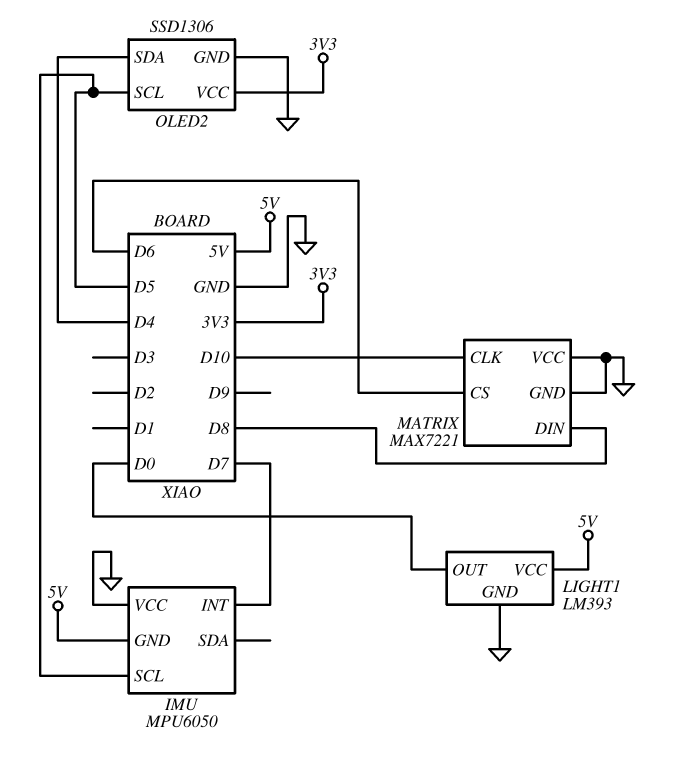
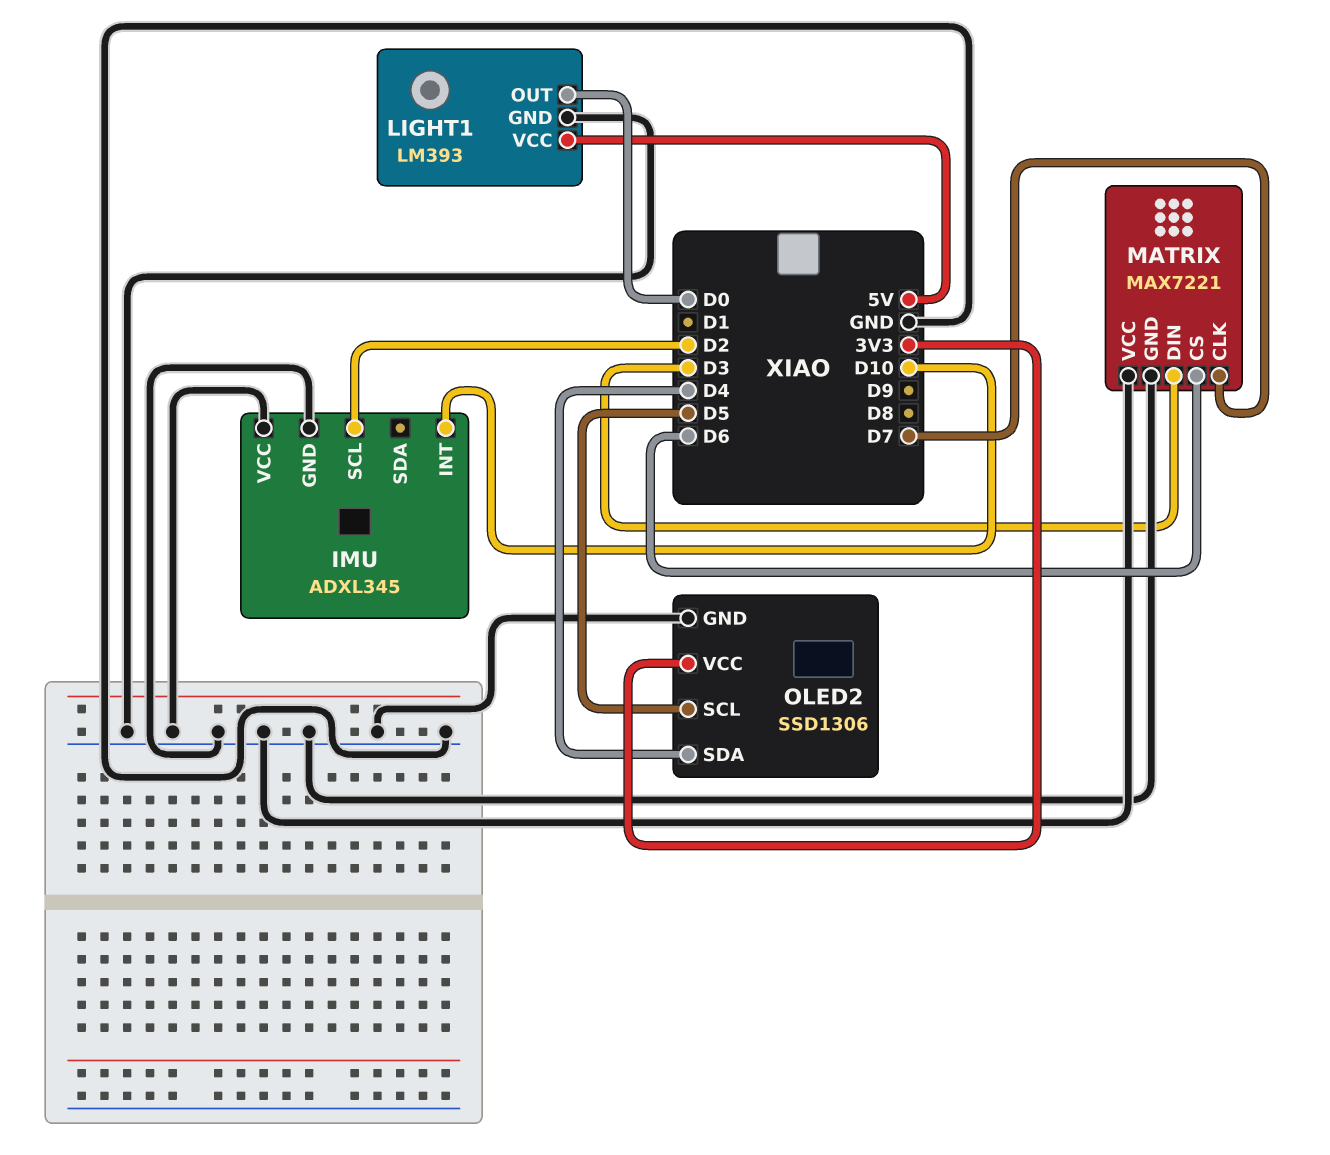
IMU: MPU6050 -> ADXL345
IMU pin GND: 5V -> GND
IMU pin INT: D7 -> D10
IMU pin SCL: D5 -> D2
MATRIX pin CLK: D10 -> D7
MATRIX pin DIN: D8 -> D3

